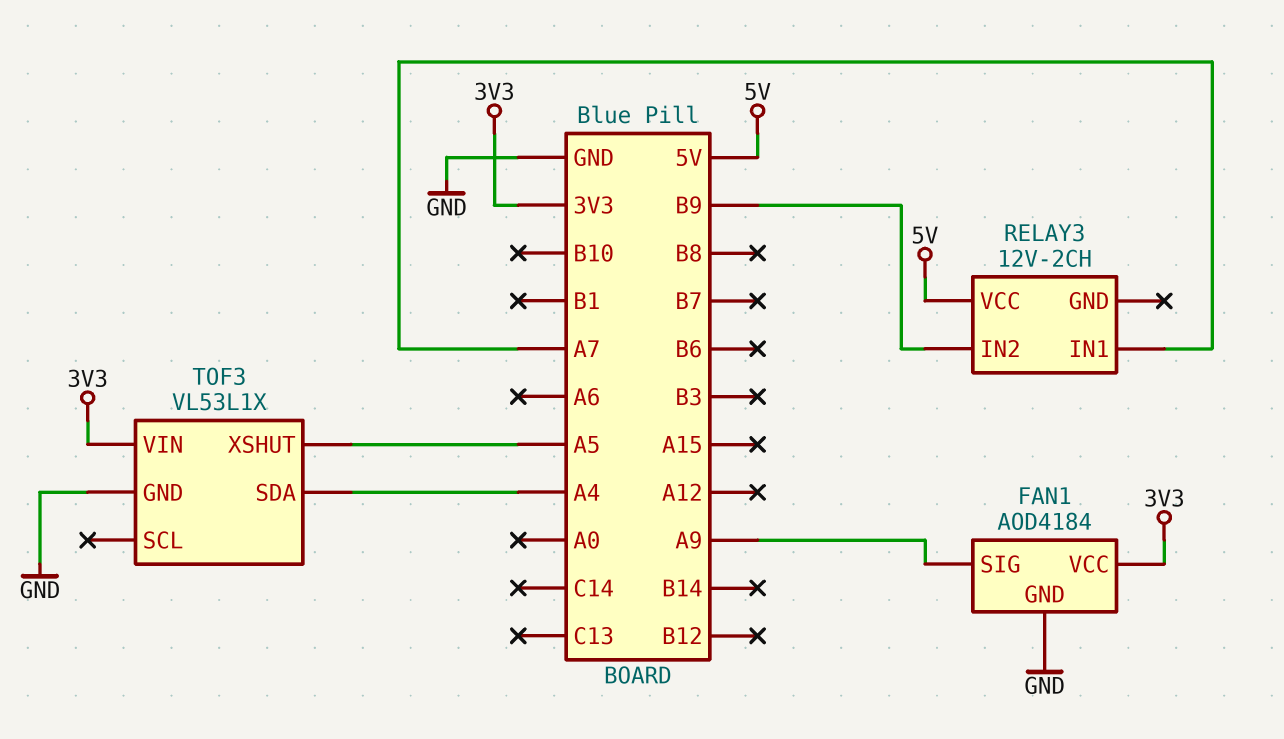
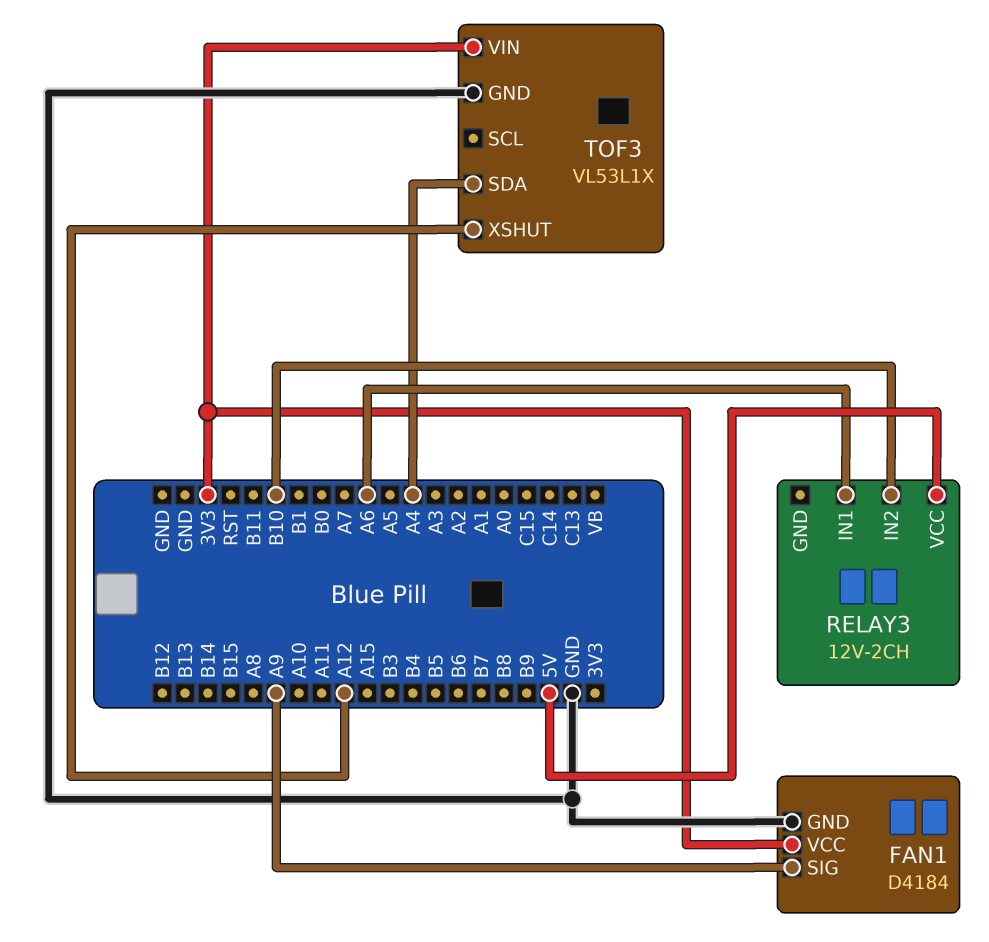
FAN1: AOD4184 -> D4184
RELAY3 pin IN1: A7 -> A6
RELAY3 pin IN2: B9 -> B10
TOF3 pin XSHUT: A5 -> A12

